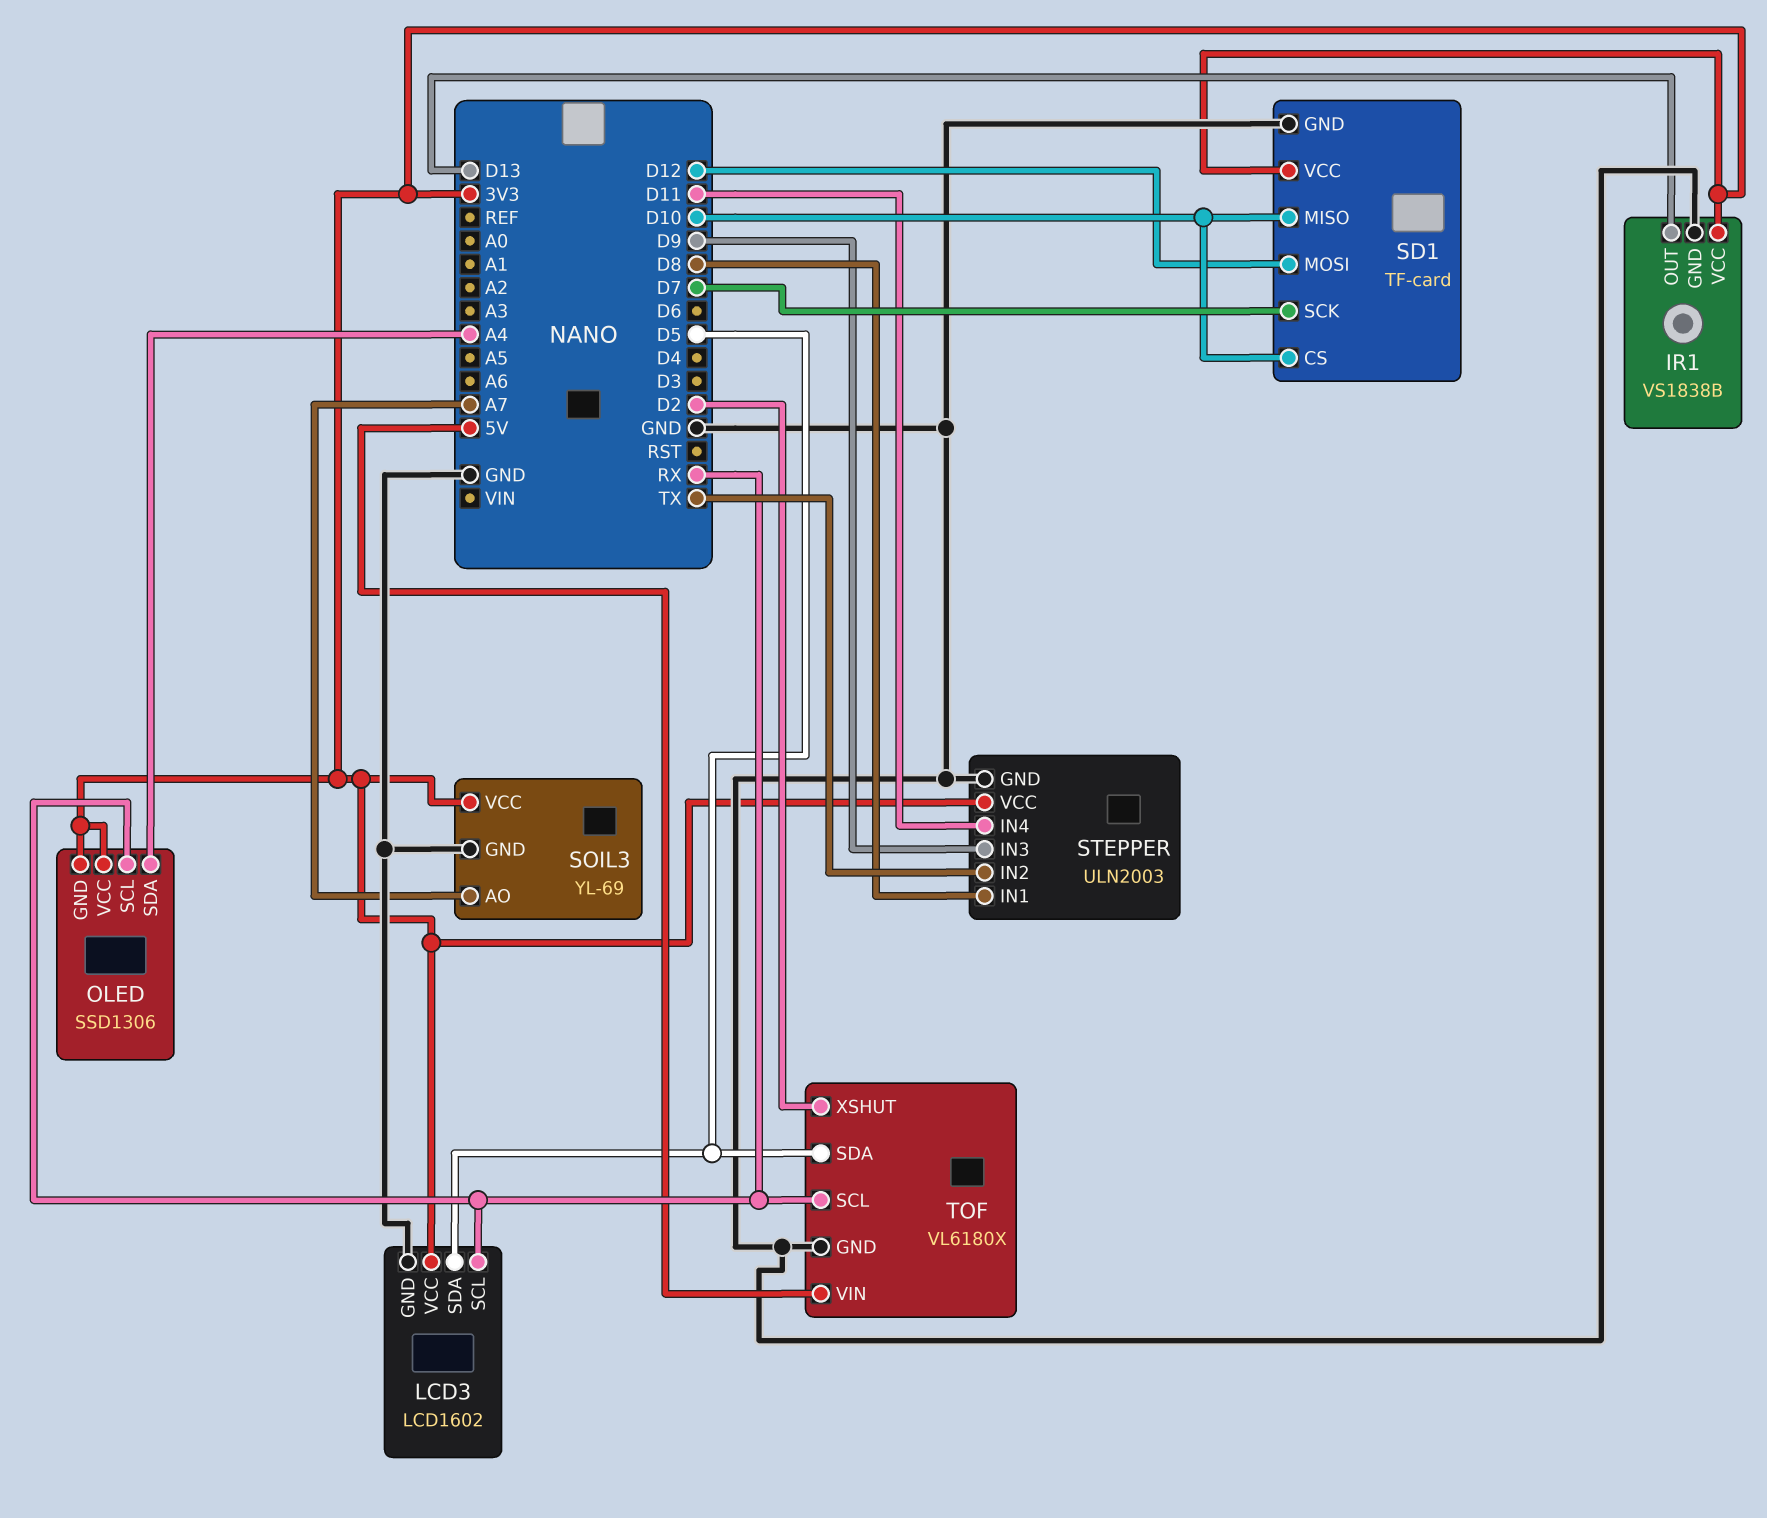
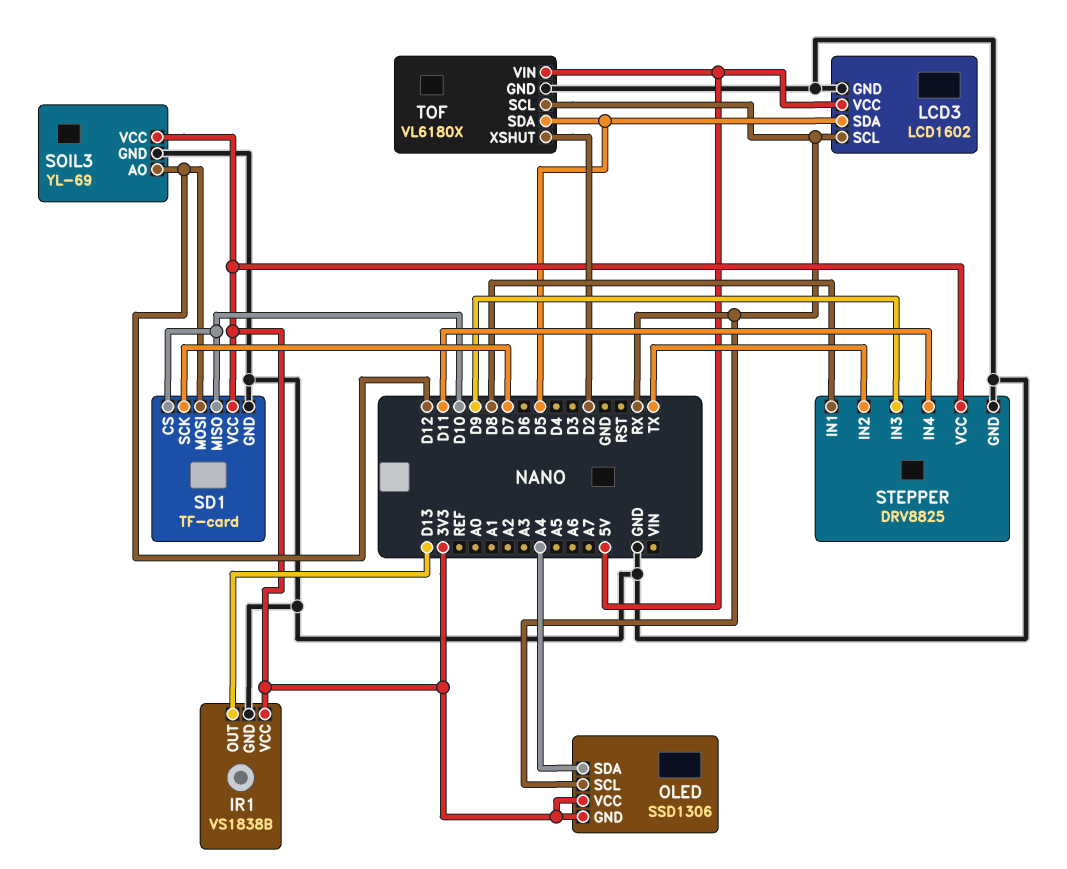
LCD3 pin VCC: 3V3 -> 5V
SOIL3 pin AO: A7 -> D12
STEPPER: ULN2003 -> DRV8825

